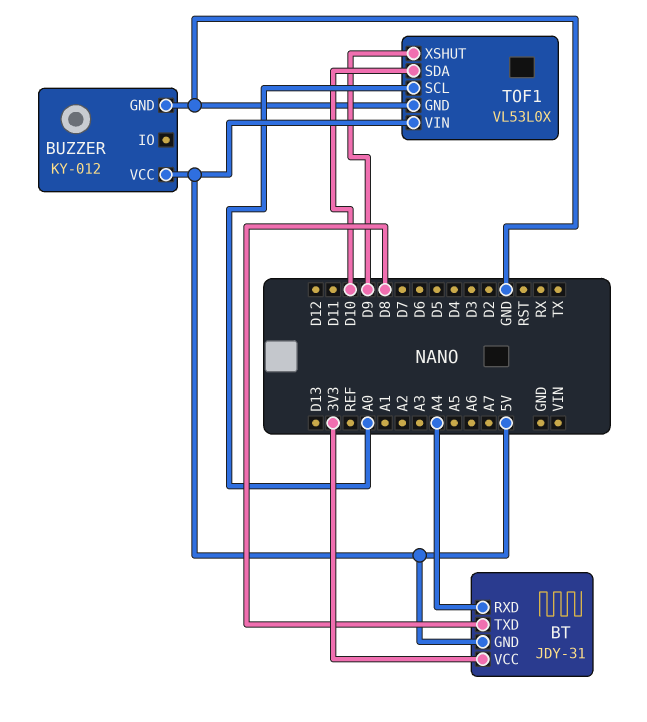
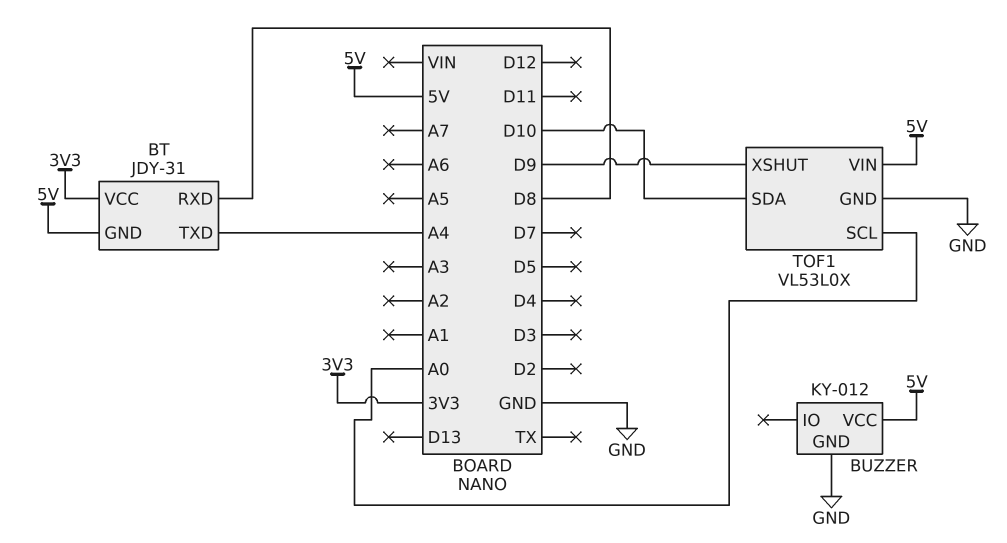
BT pin RXD: A4 -> D8
BT pin TXD: D8 -> A4

